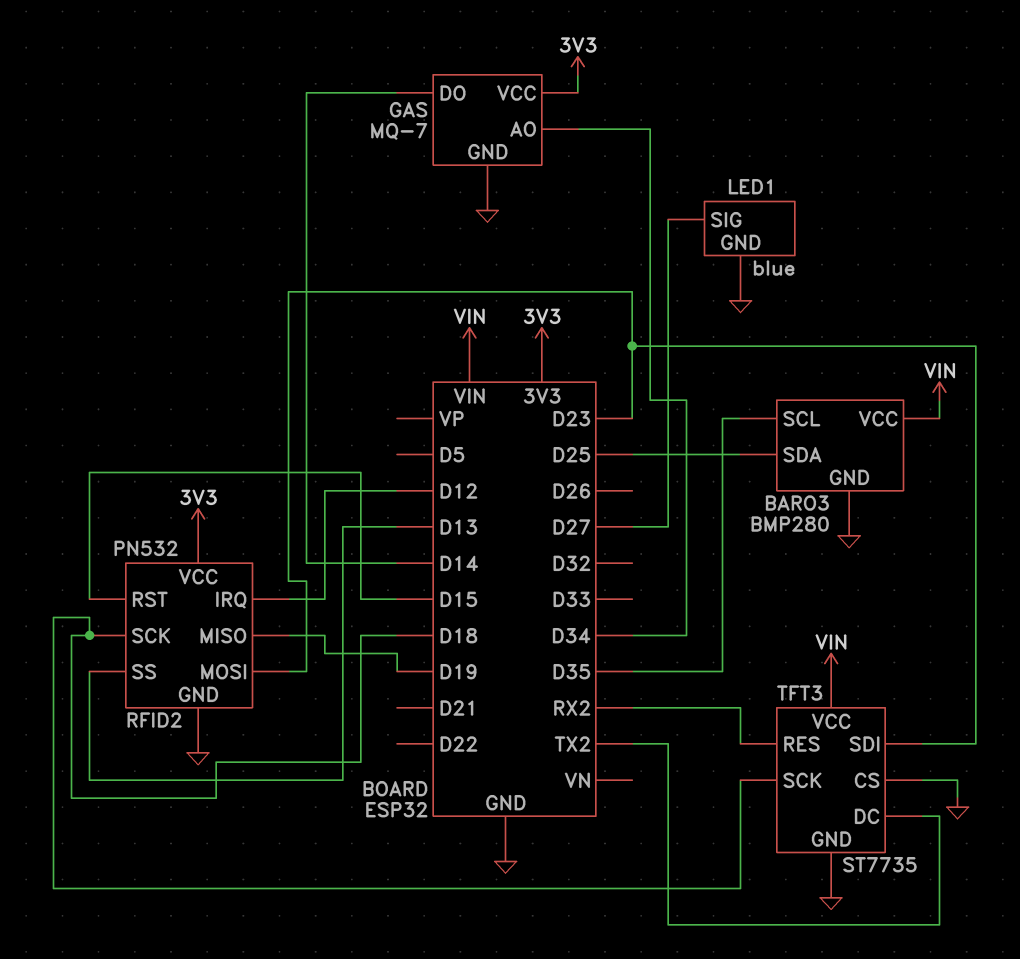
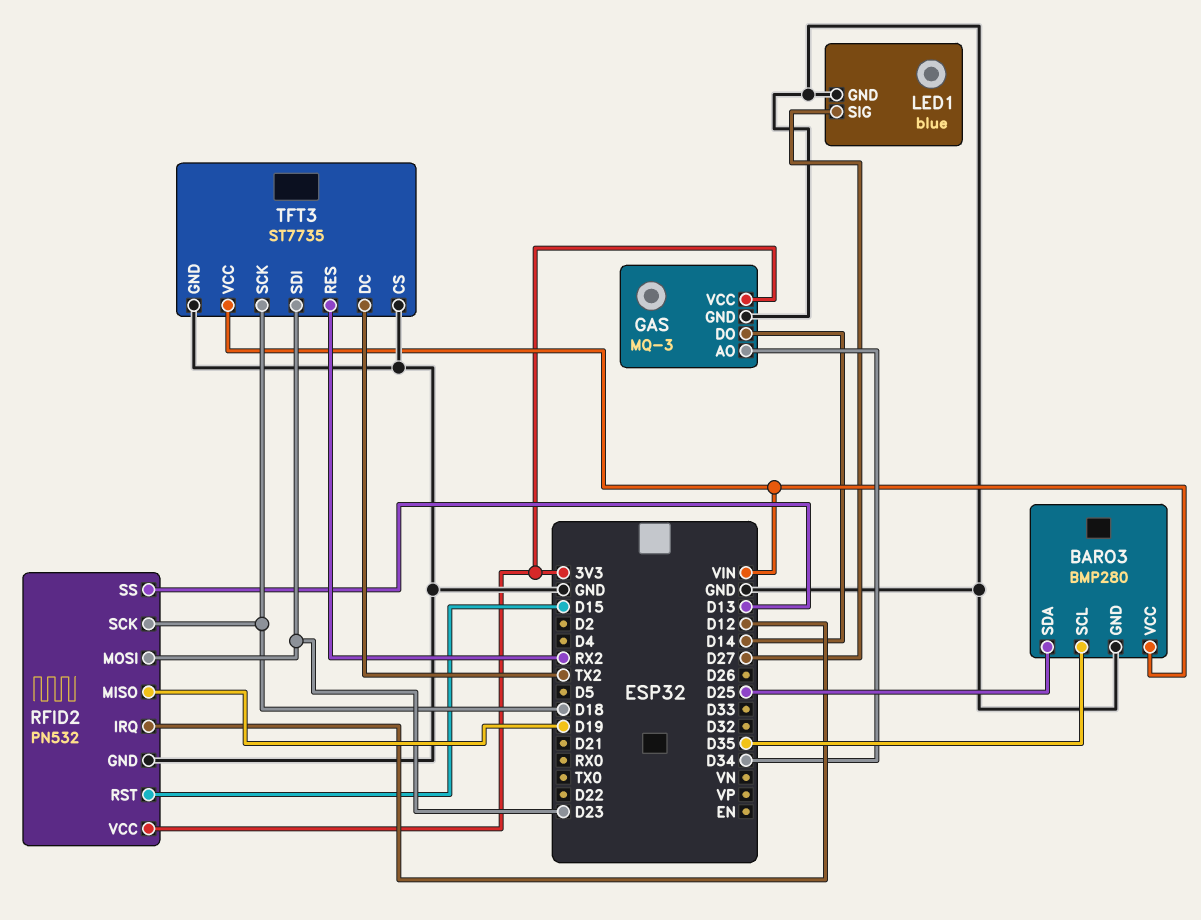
GAS: MQ-7 -> MQ-3

